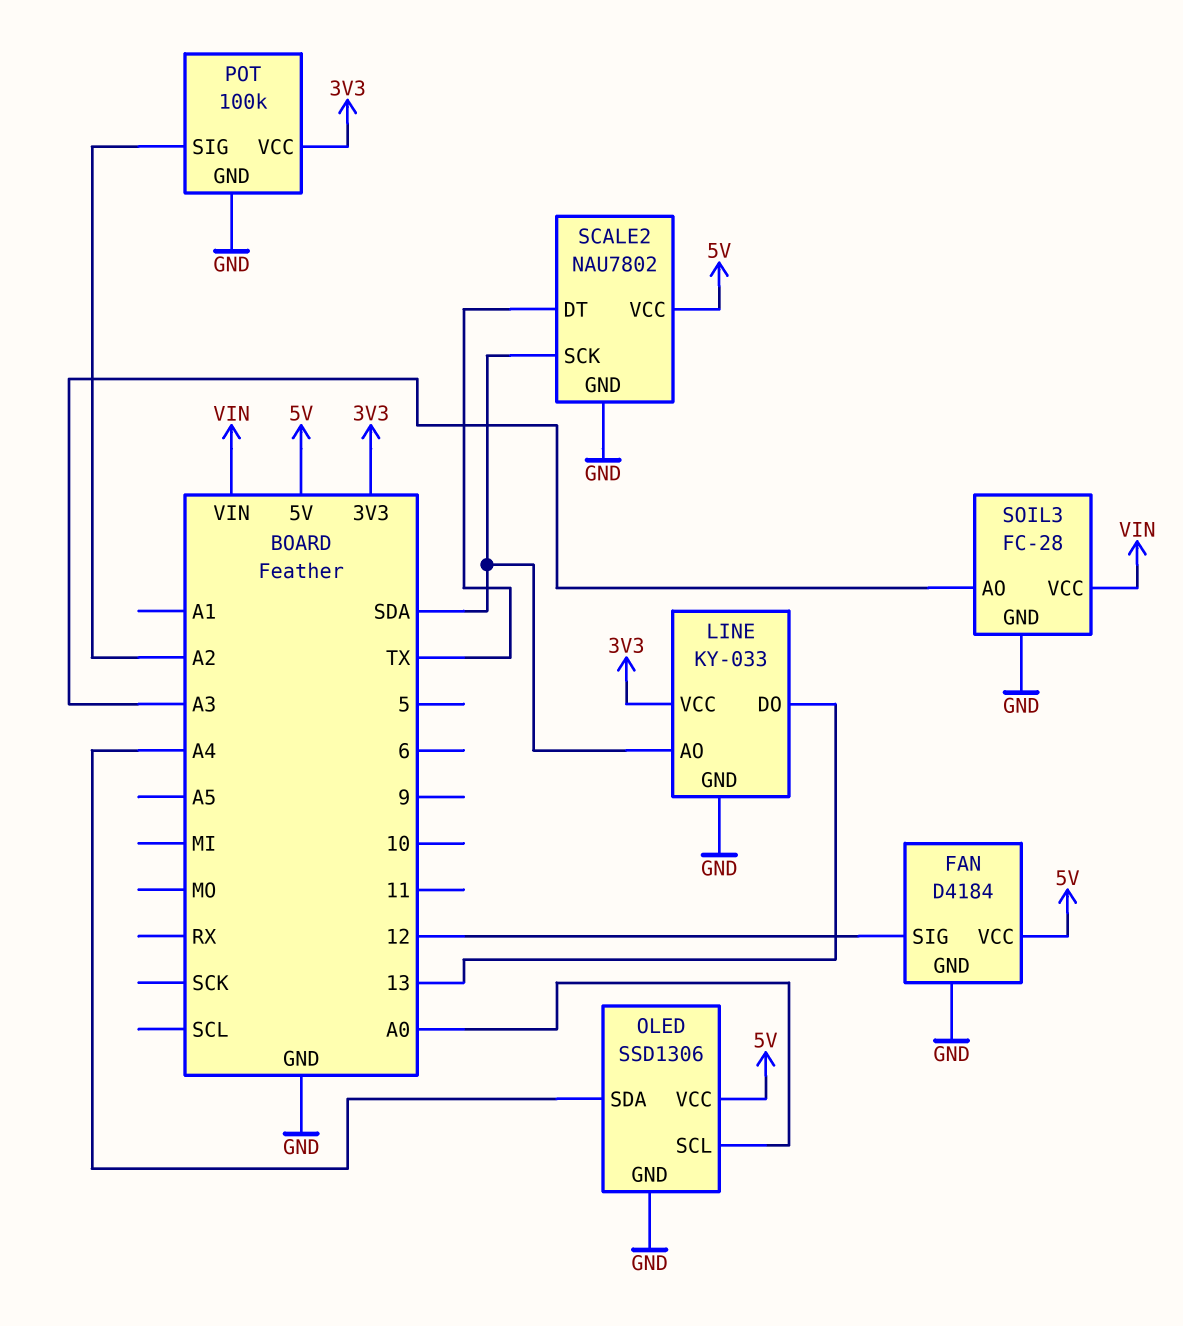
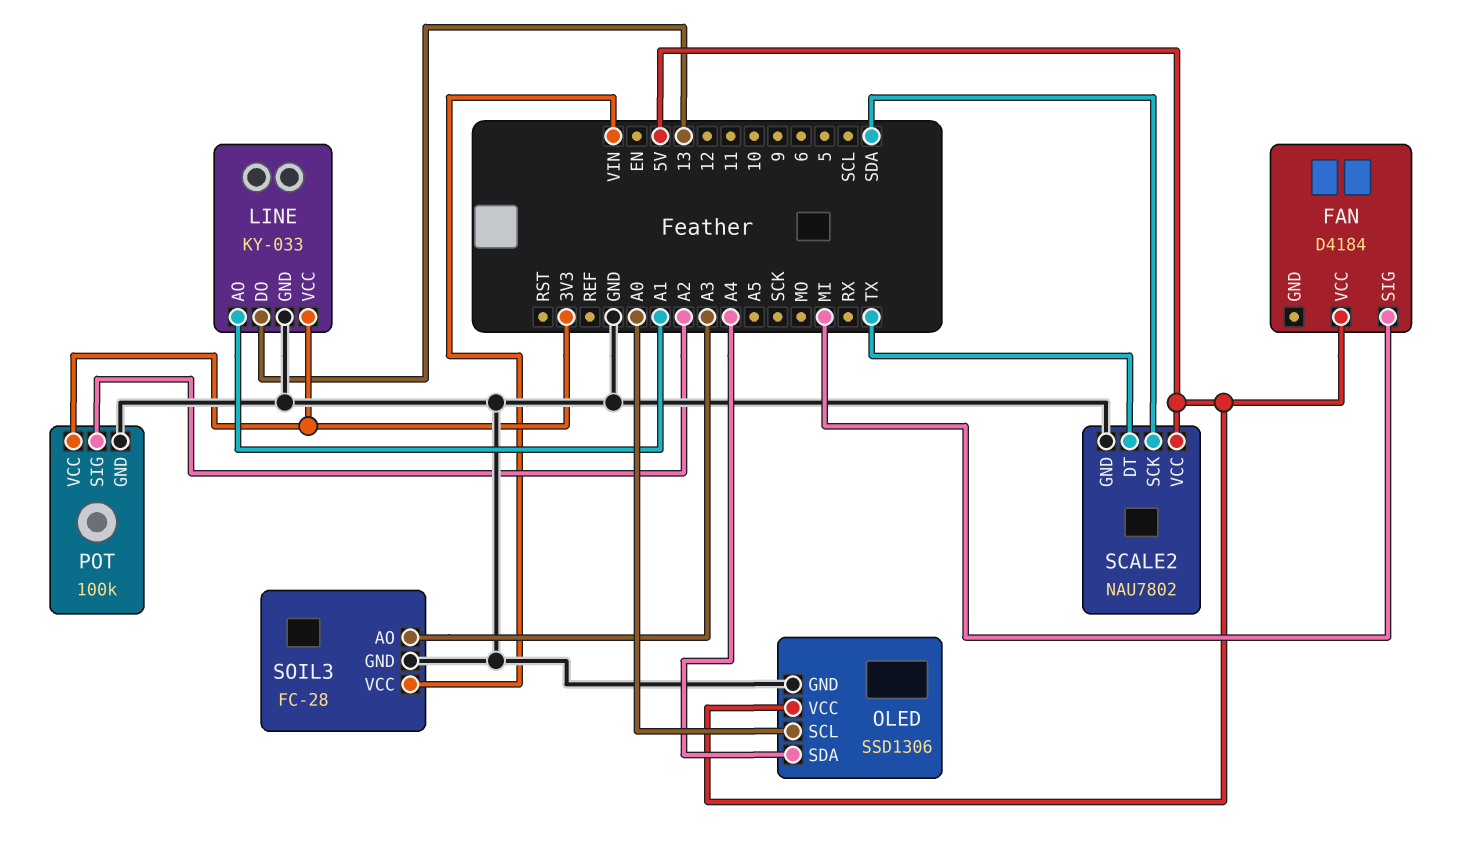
FAN pin GND: GND -> none
FAN pin SIG: 12 -> MI
LINE pin AO: SDA -> A1

